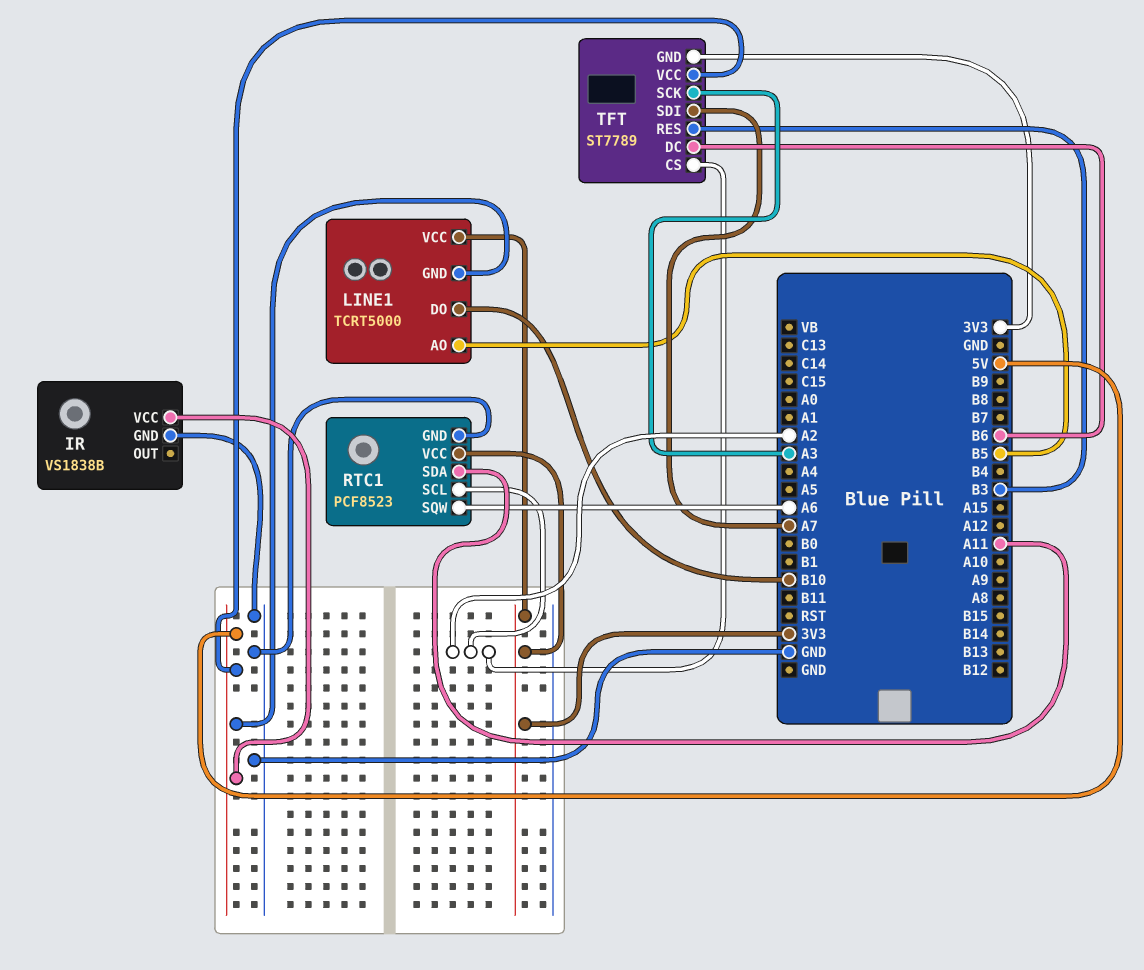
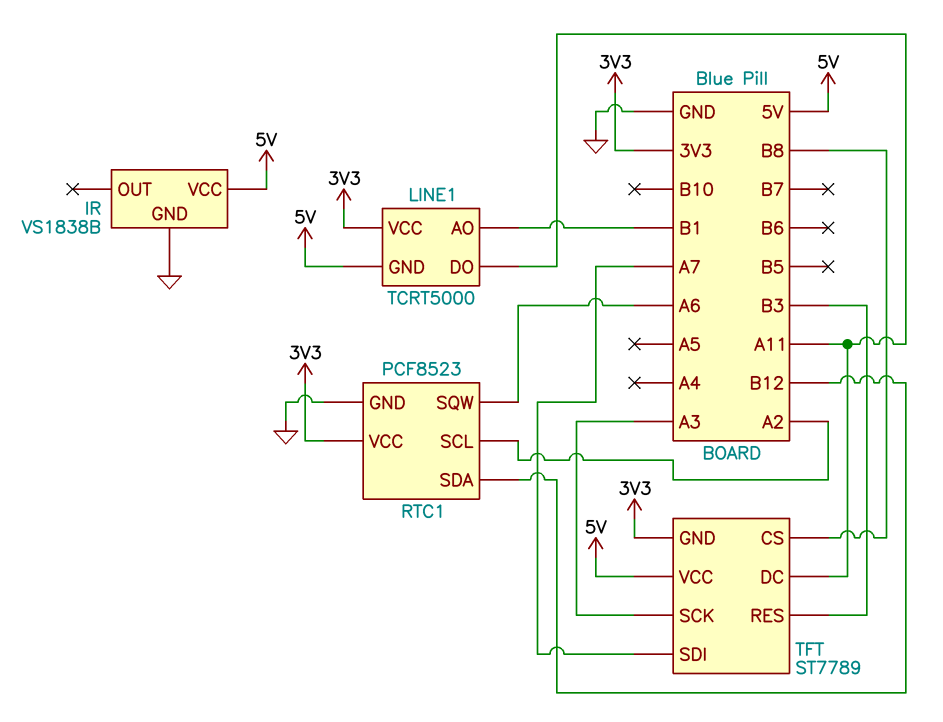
LINE1 pin AO: B5 -> B1
LINE1 pin DO: B10 -> A11
RTC1 pin SDA: A11 -> B12
TFT pin CS: A2 -> B8
TFT pin DC: B6 -> A11

